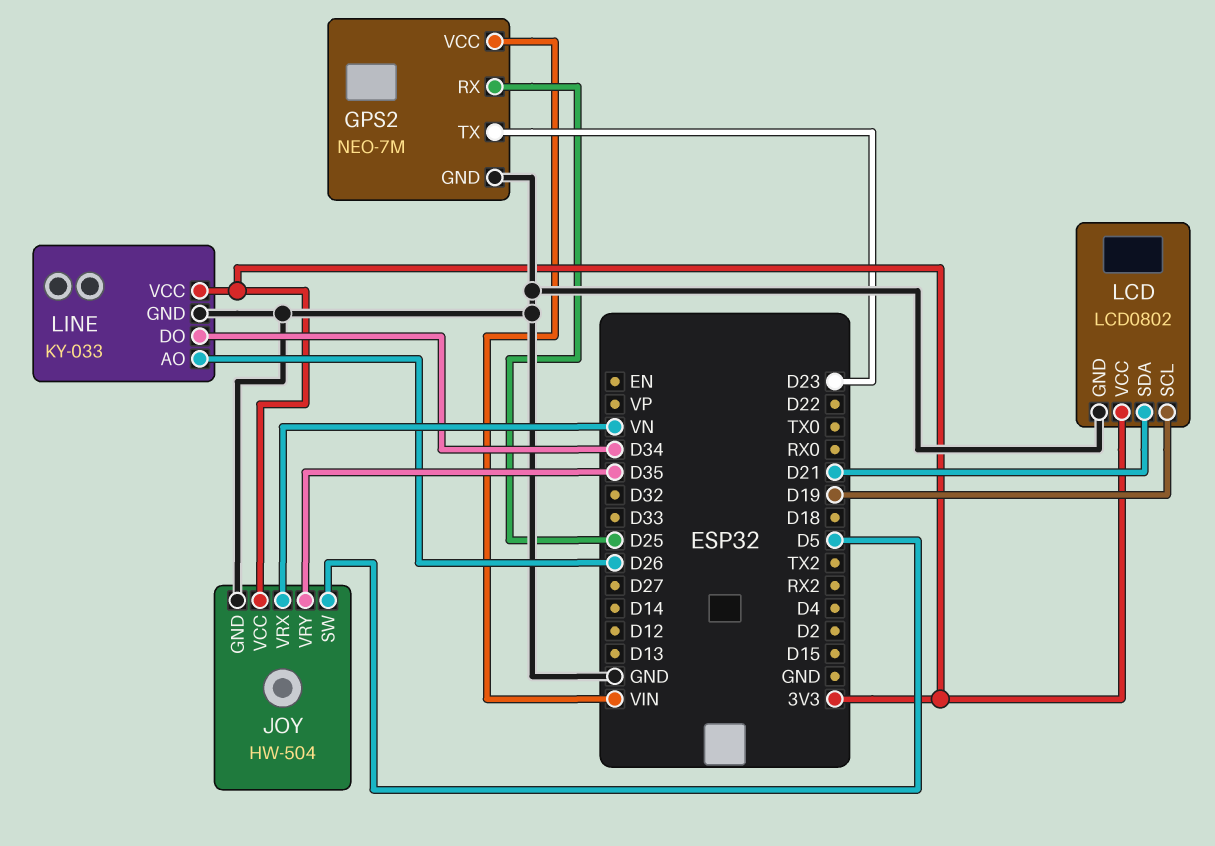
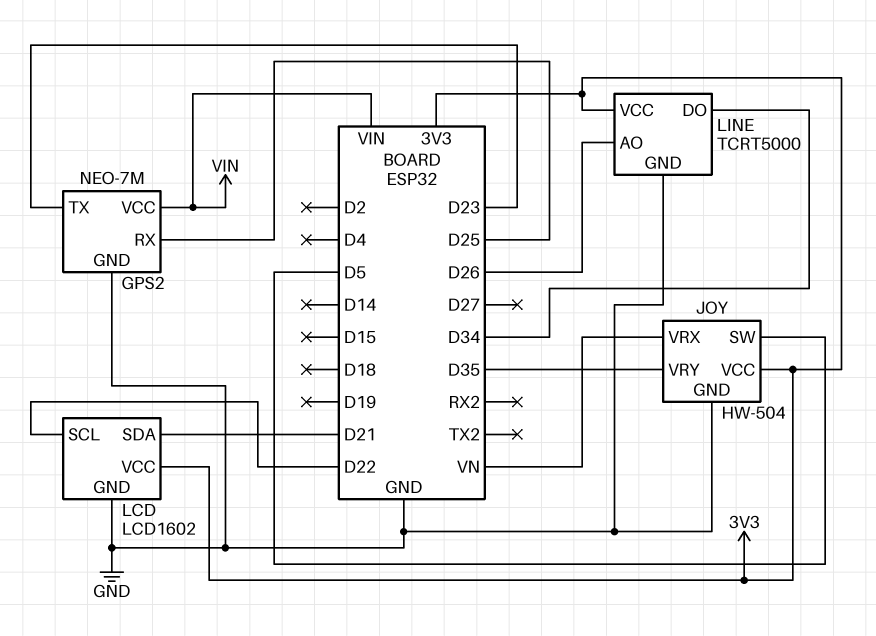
LCD: LCD0802 -> LCD1602
LCD pin SCL: D19 -> D22
LINE: KY-033 -> TCRT5000

